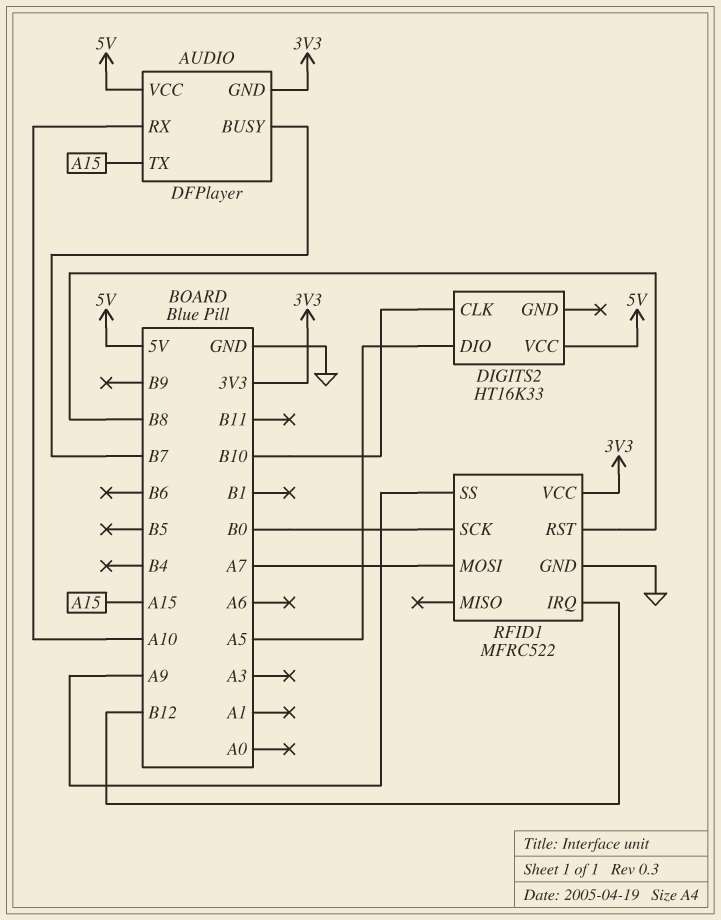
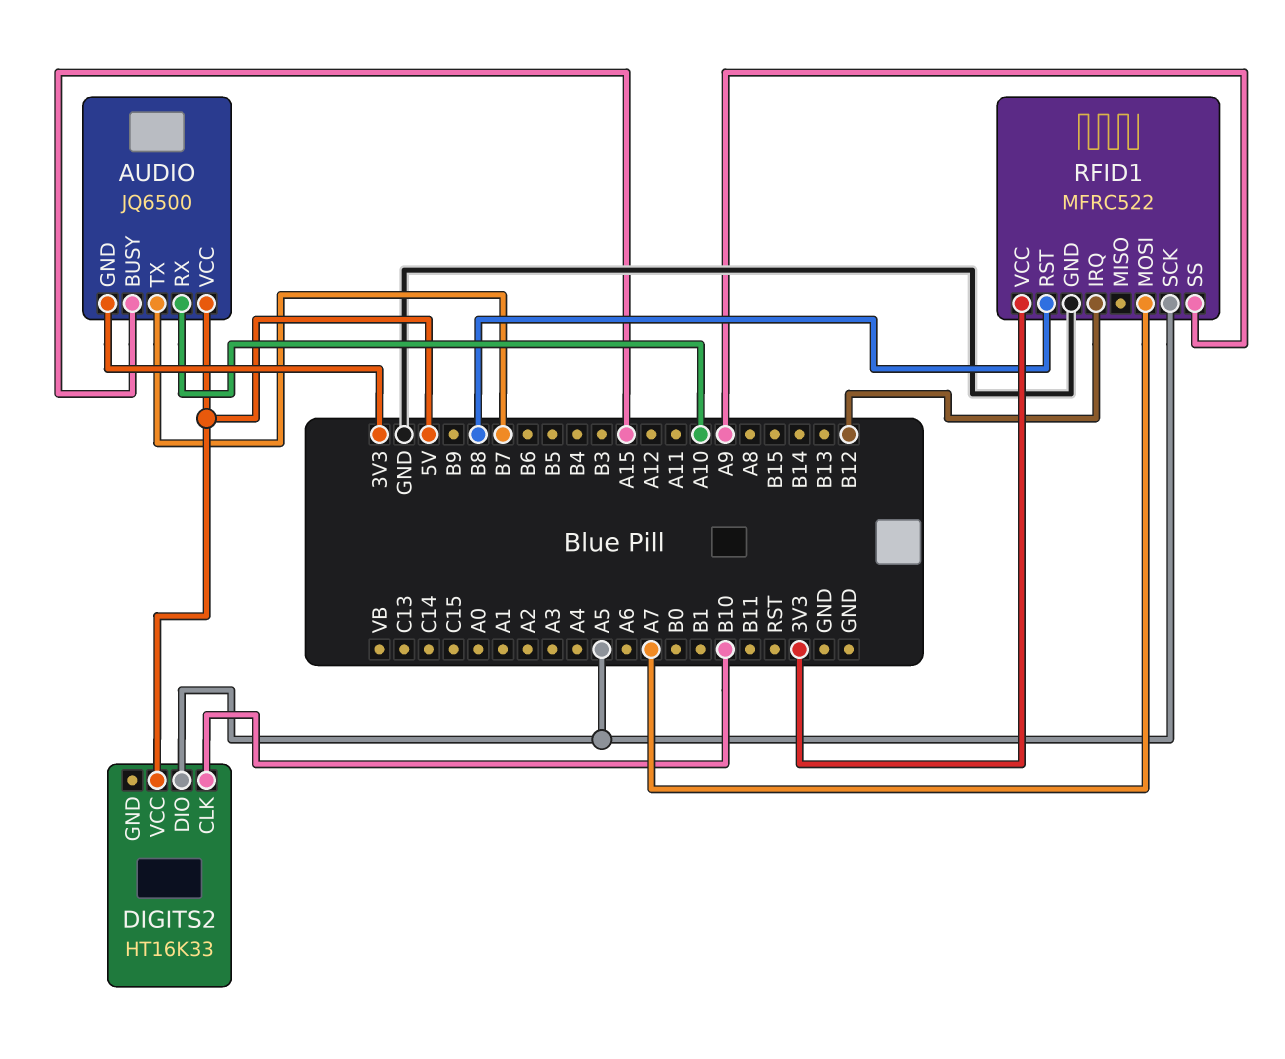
AUDIO: DFPlayer -> JQ6500
AUDIO pin BUSY: B7 -> A15
AUDIO pin TX: A15 -> B7
RFID1 pin SCK: B0 -> A5

